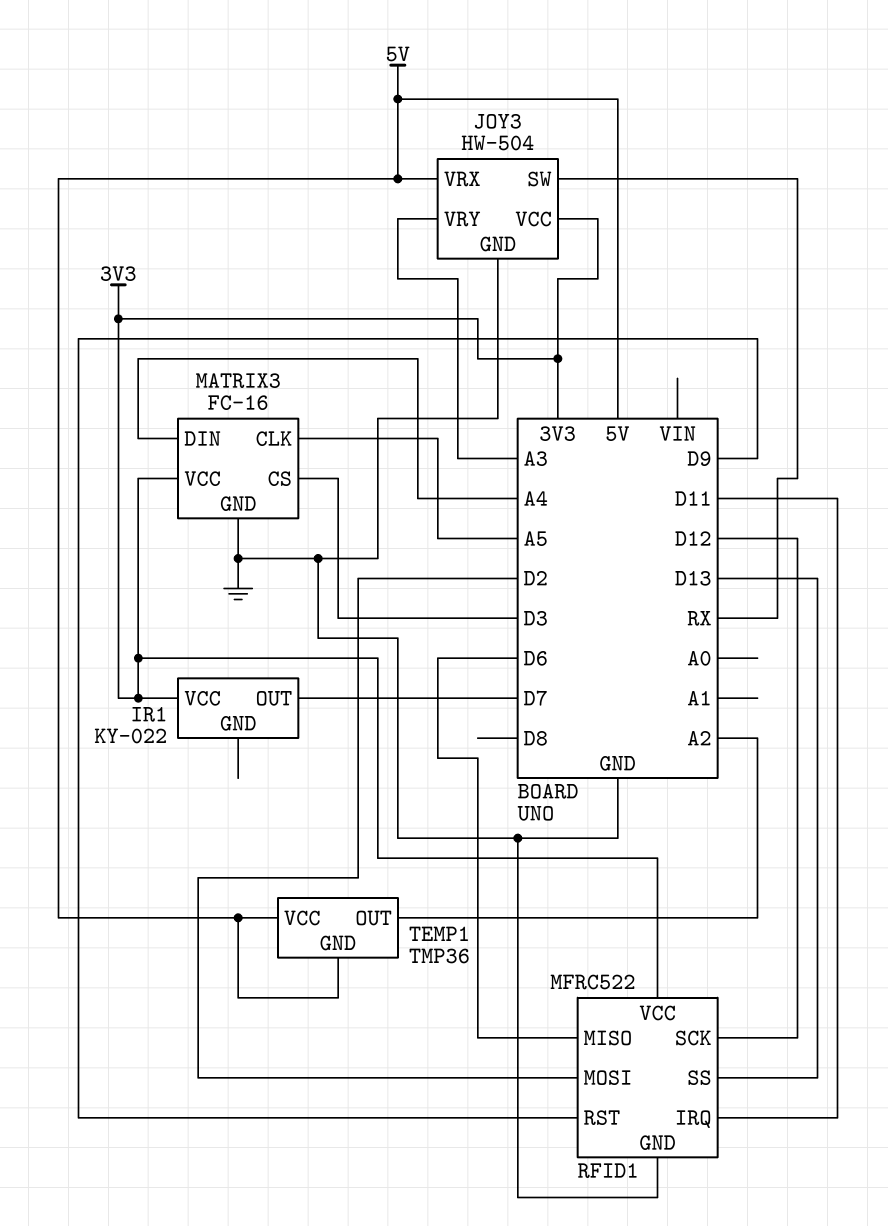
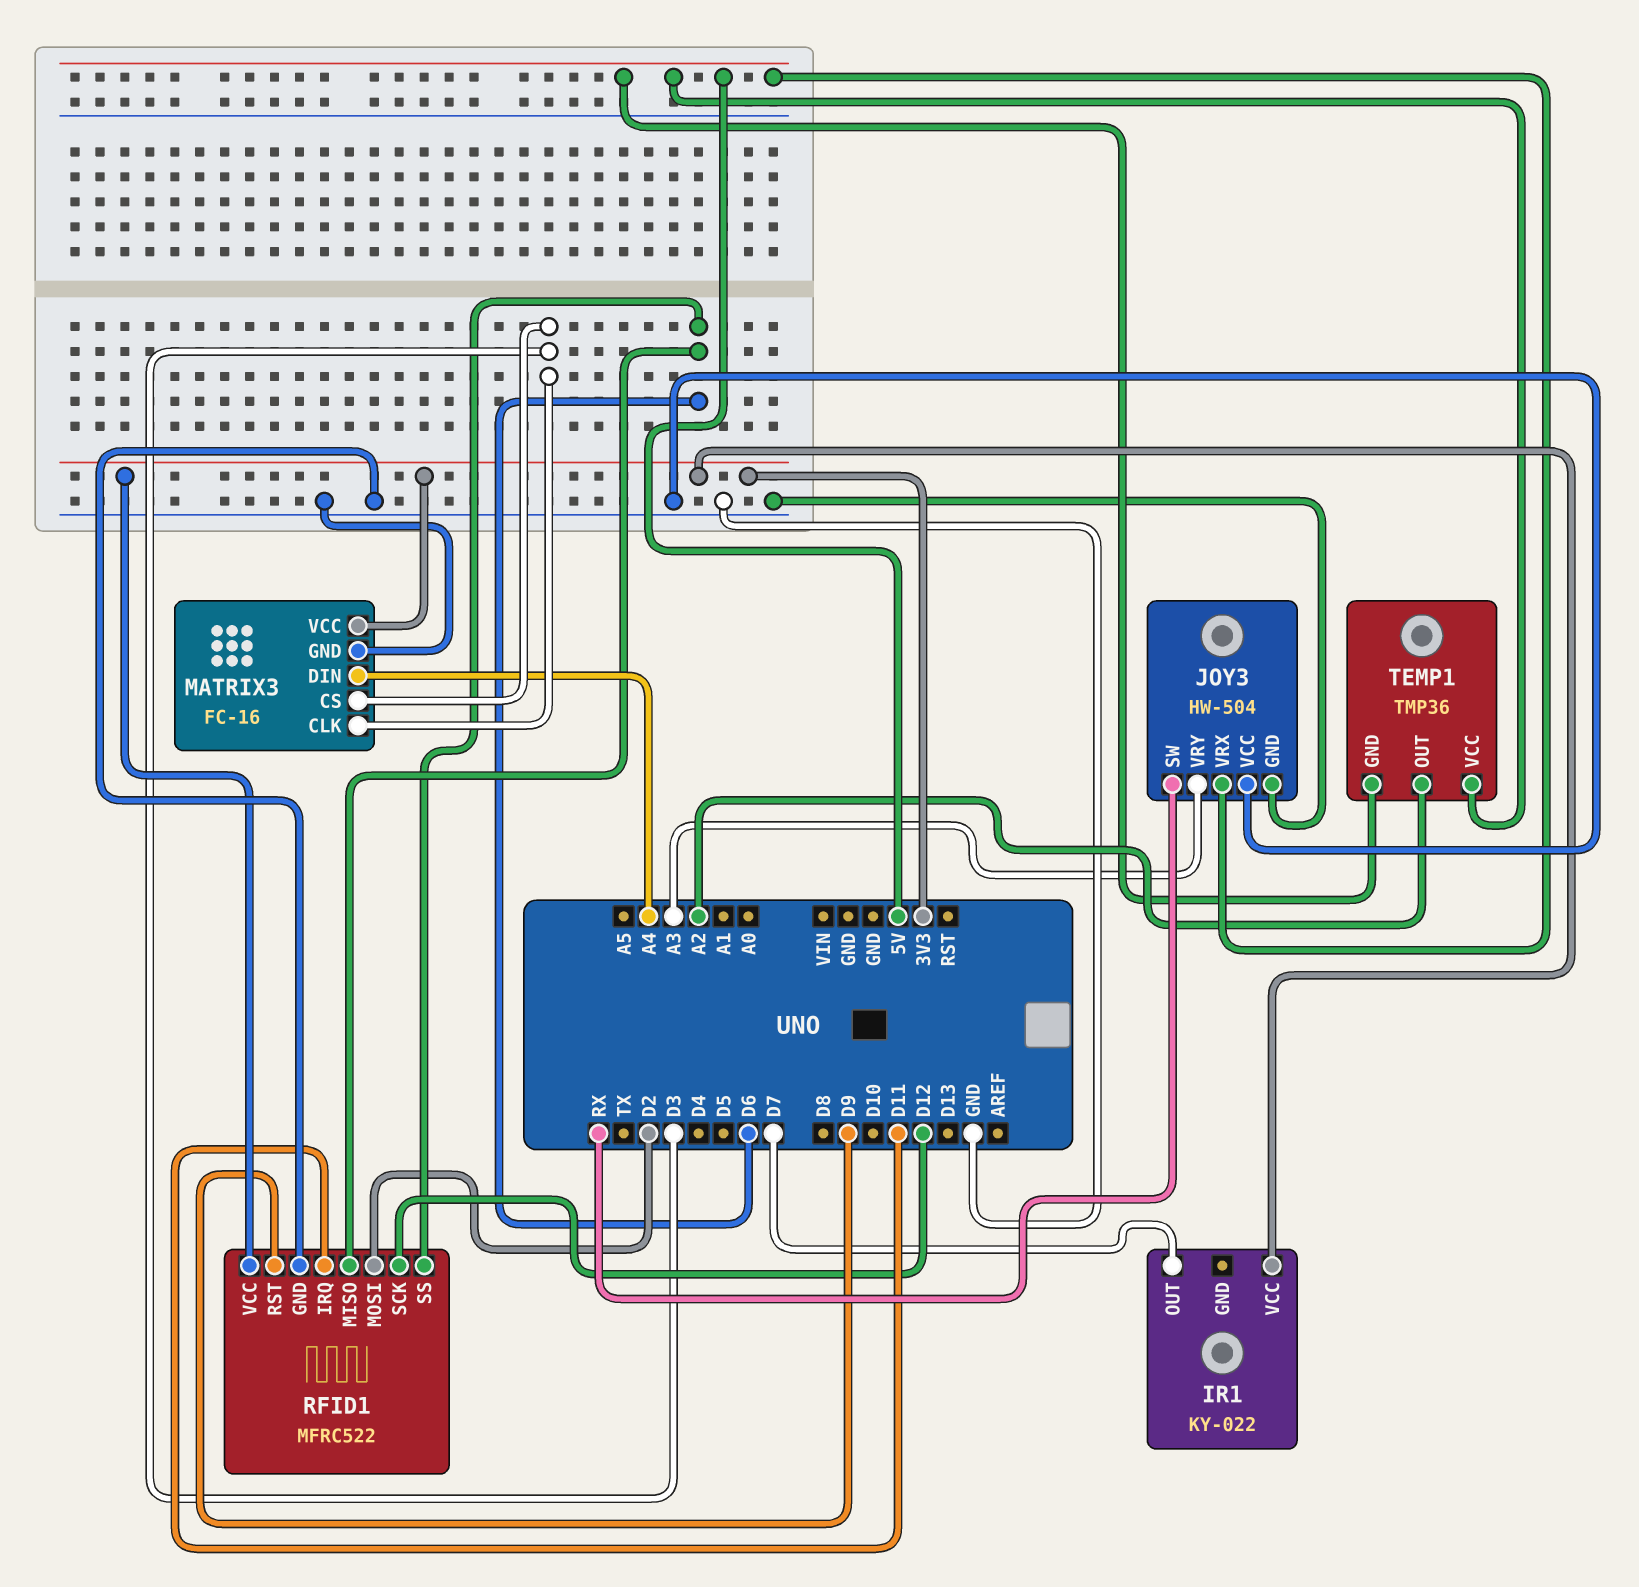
JOY3 pin VCC: 3V3 -> GND
MATRIX3 pin CLK: A5 -> D3
RFID1 pin SS: D13 -> D6

